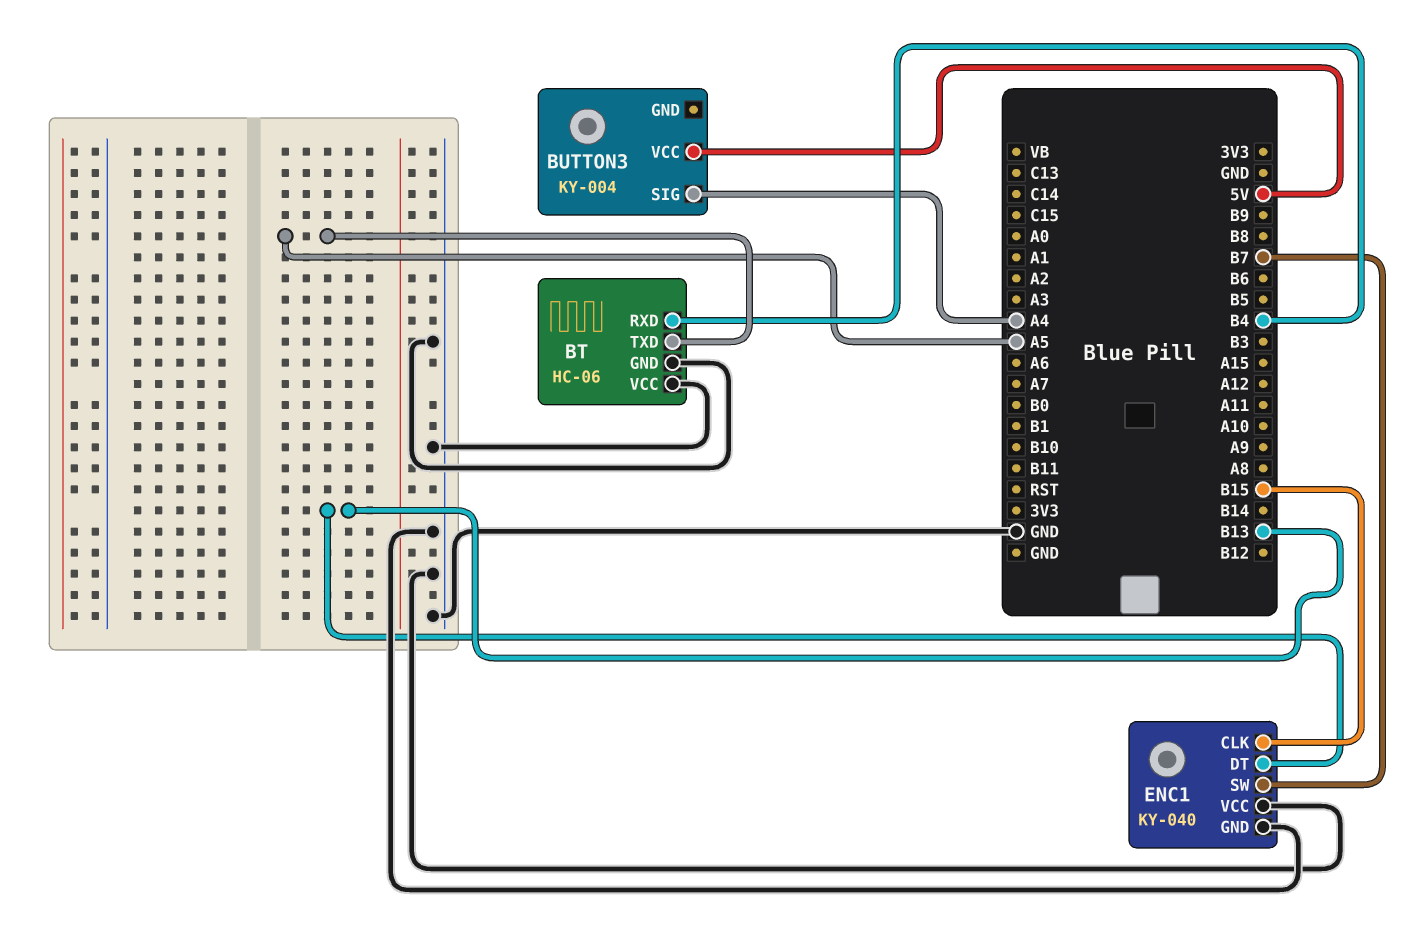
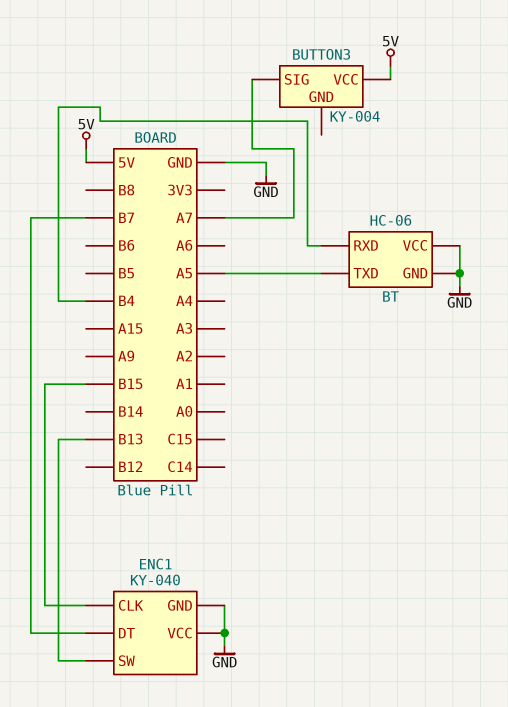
BUTTON3 pin SIG: A4 -> A7
ENC1 pin DT: B13 -> B7
ENC1 pin SW: B7 -> B13

